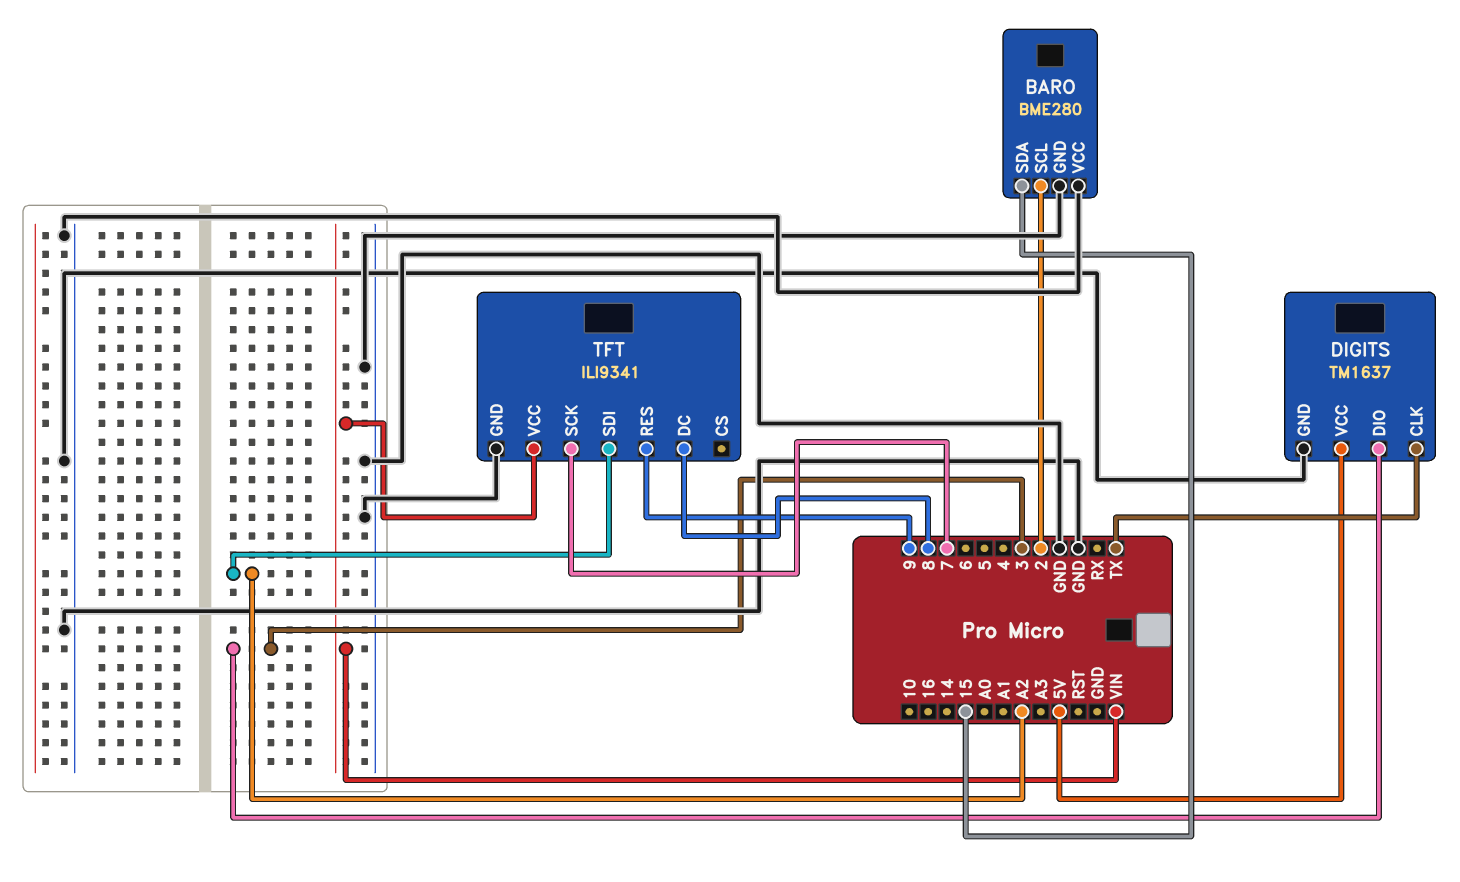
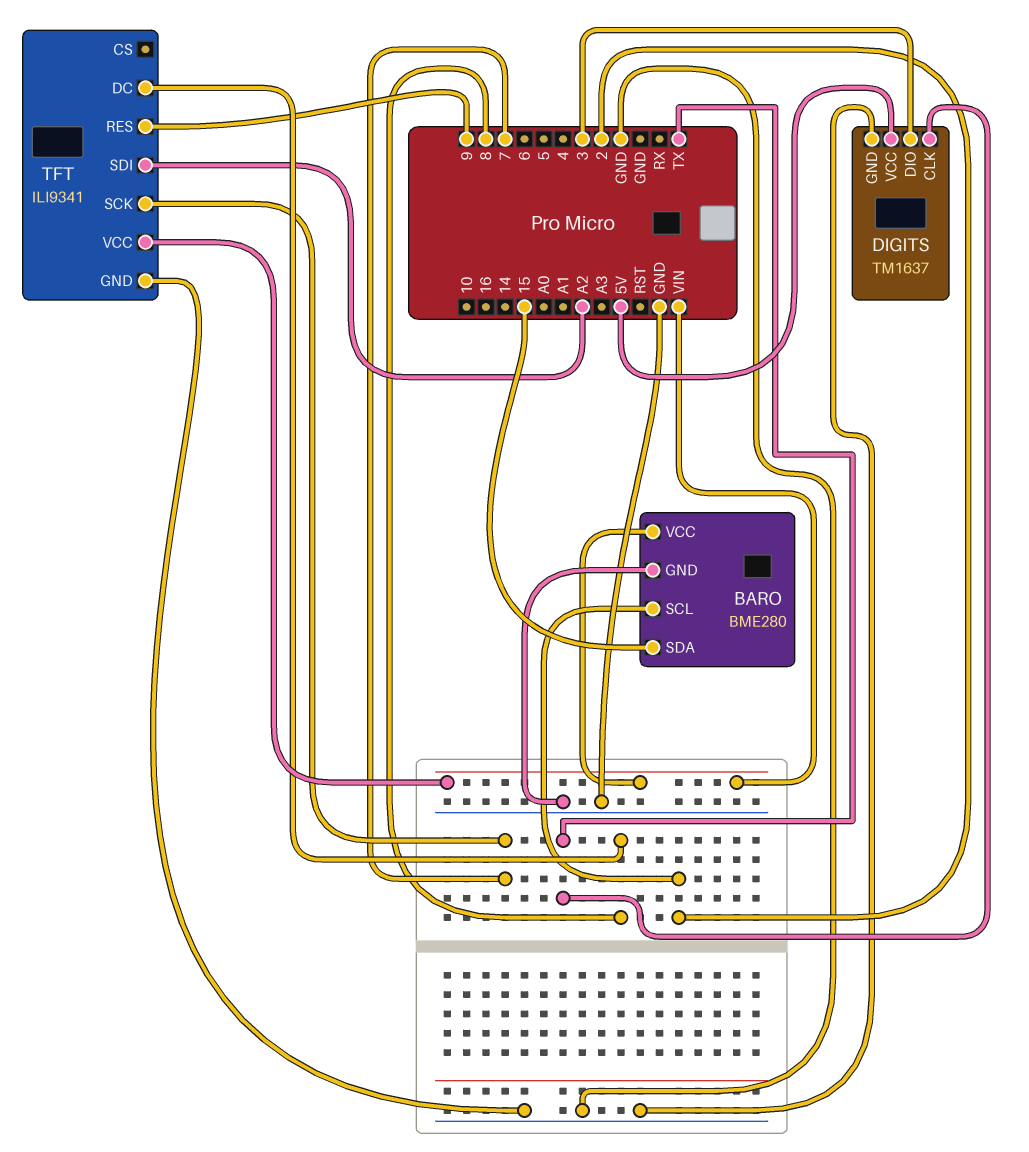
BARO pin VCC: GND -> VIN

